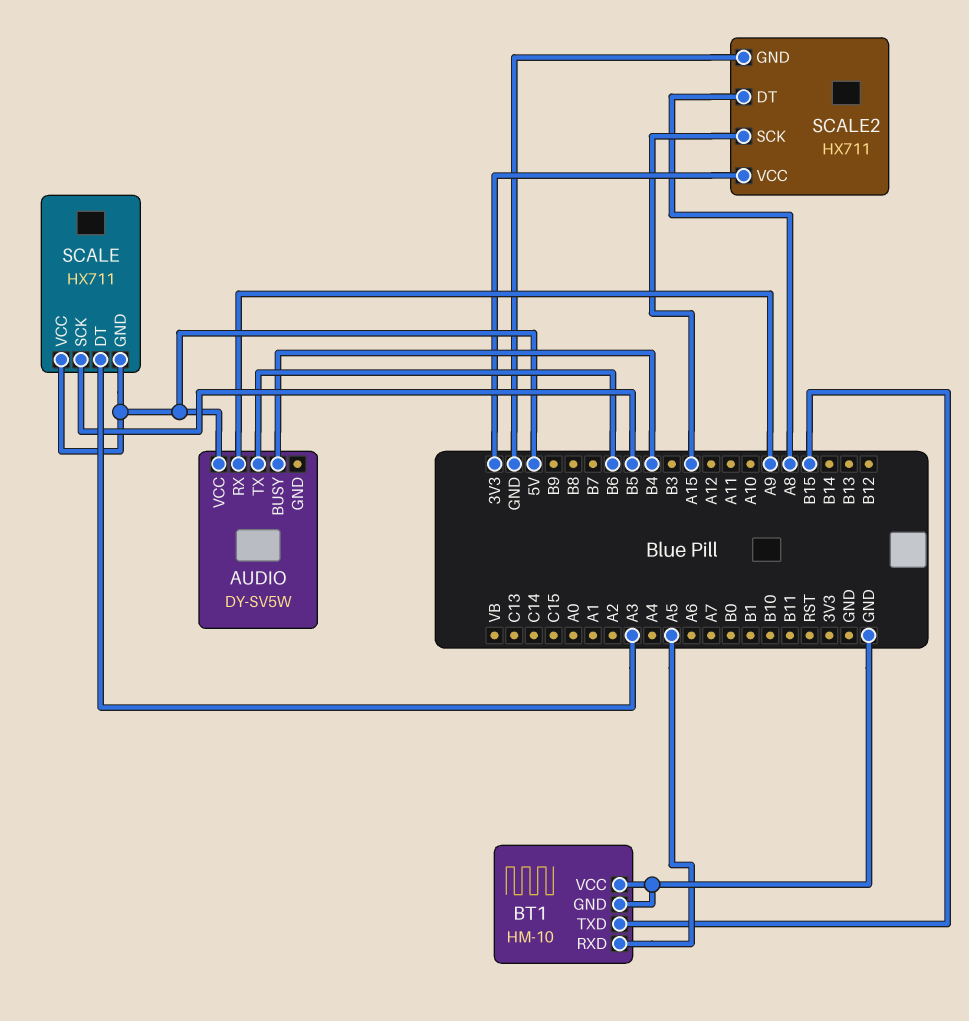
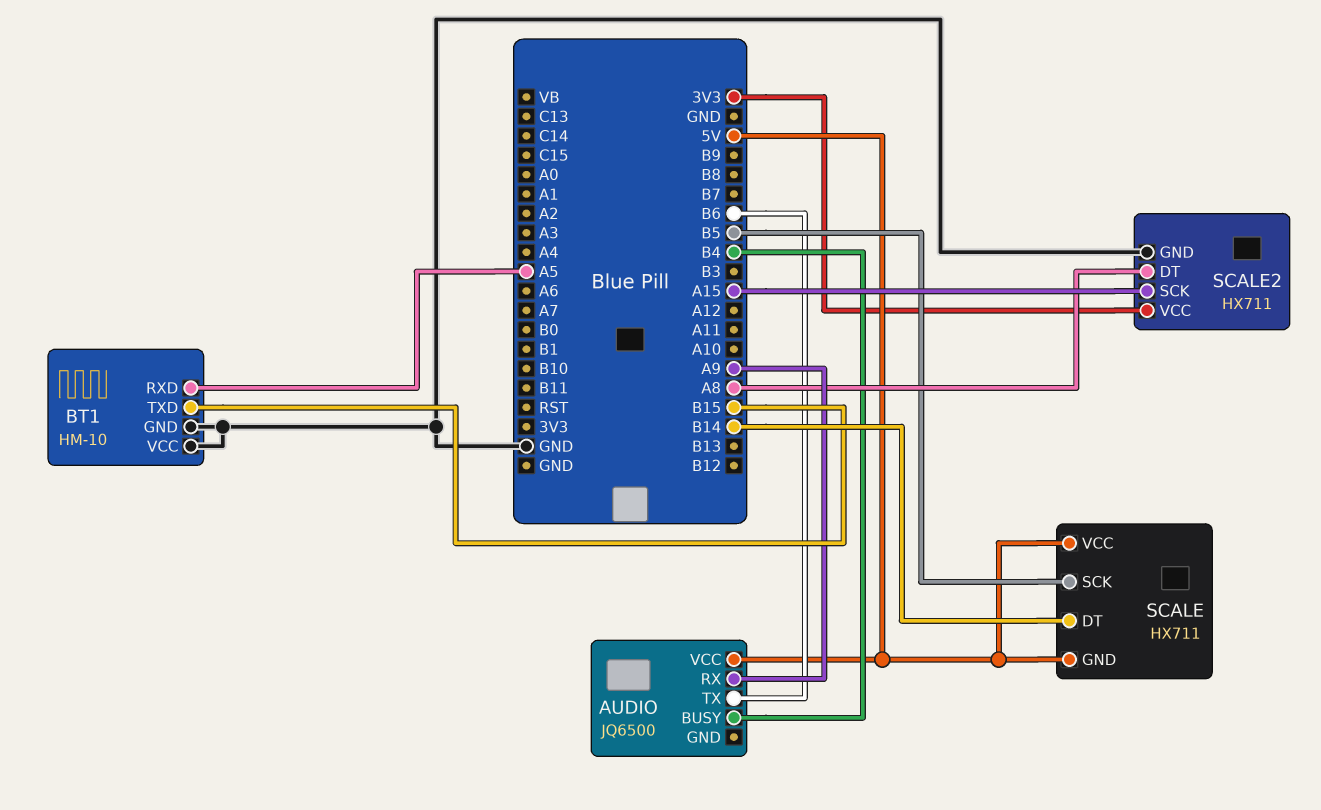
AUDIO: DY-SV5W -> JQ6500
SCALE pin DT: A3 -> B14

